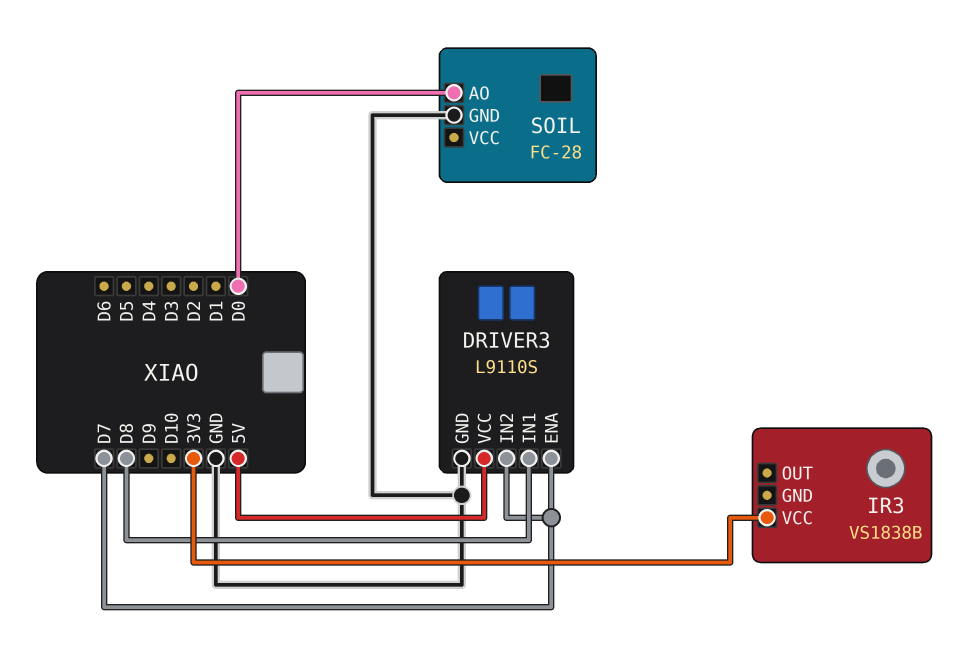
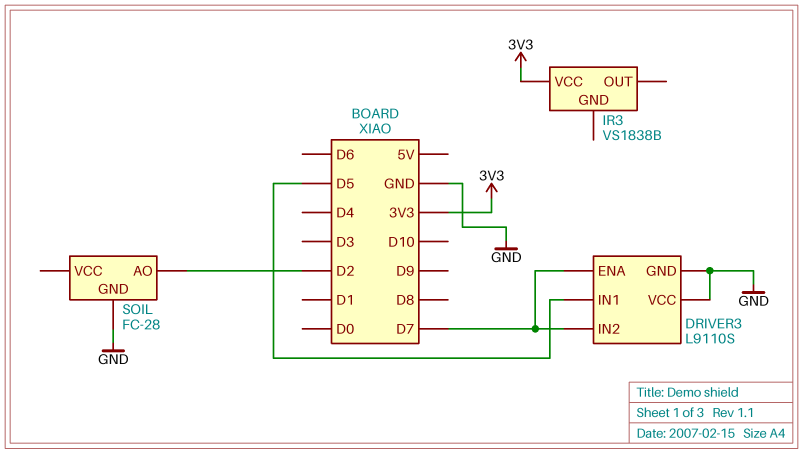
DRIVER3 pin IN1: D8 -> D5
DRIVER3 pin VCC: 5V -> GND
SOIL pin AO: D0 -> D2

